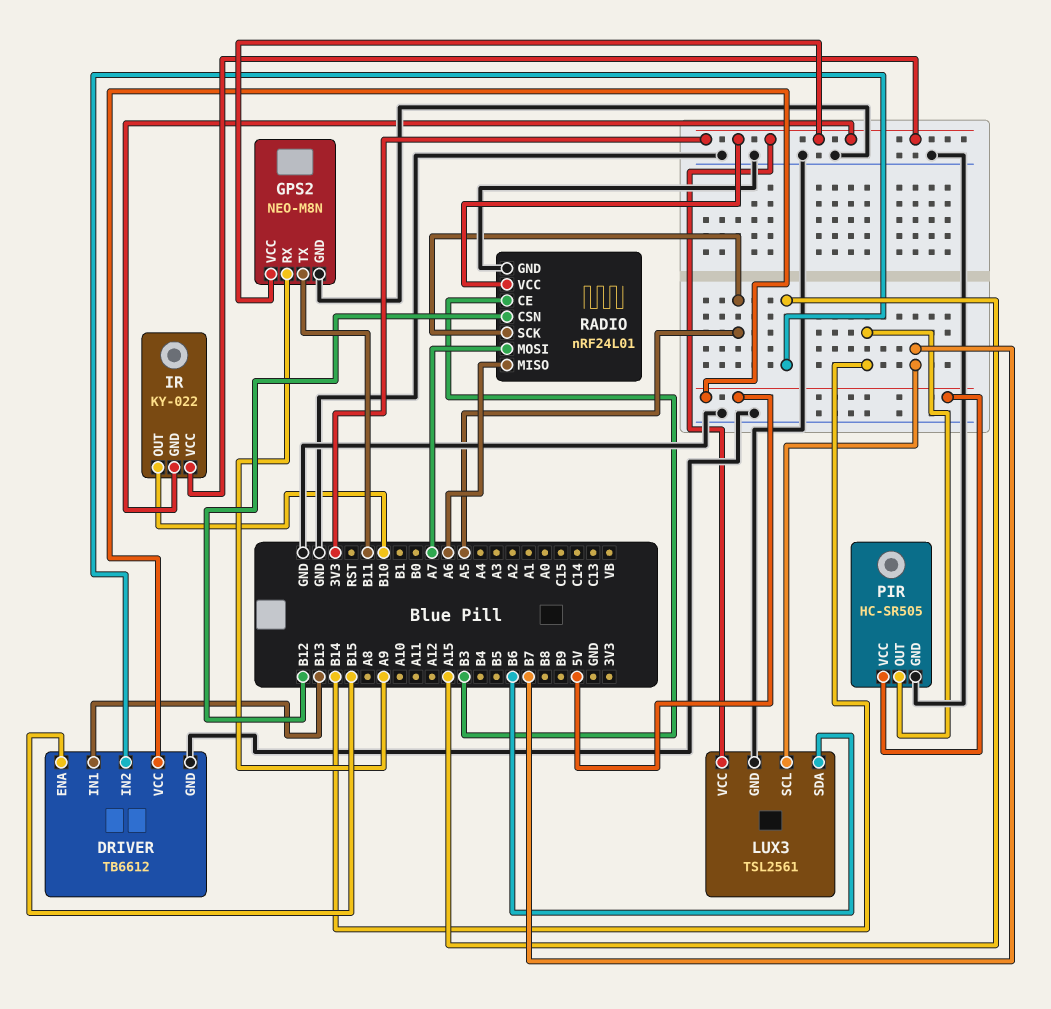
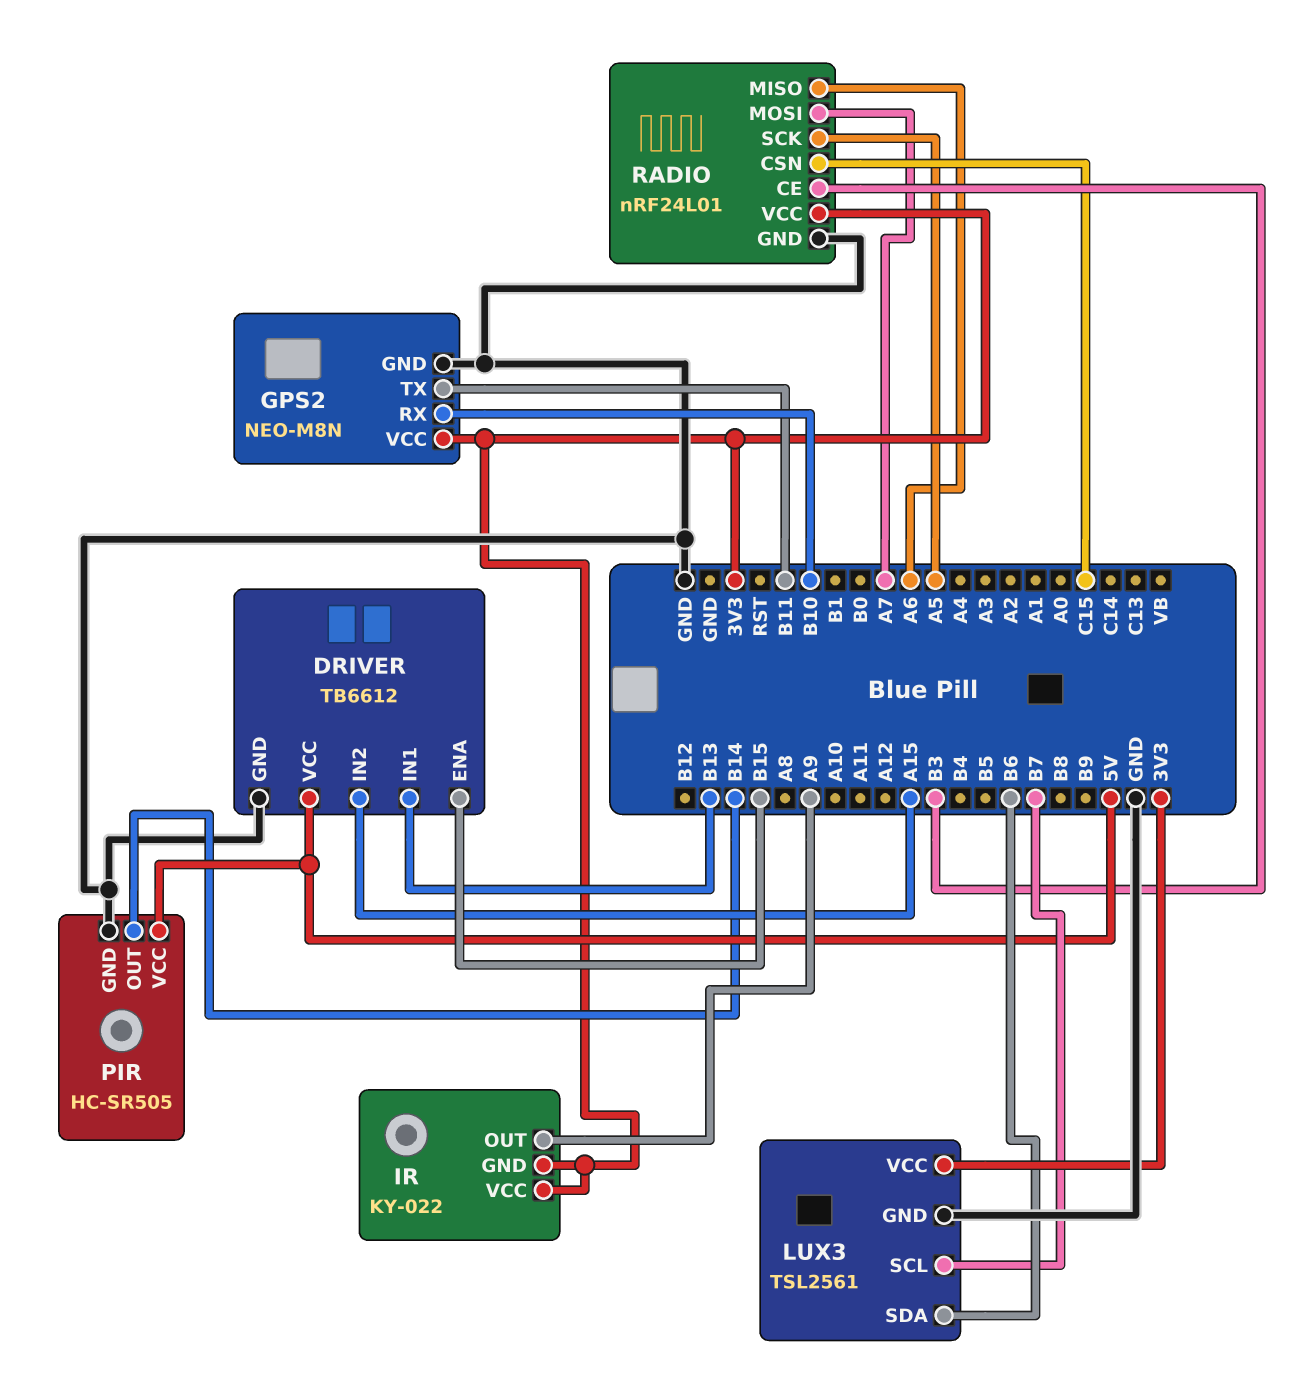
GPS2 pin RX: A9 -> B10
IR pin OUT: B10 -> A9
RADIO pin CSN: B12 -> C15

